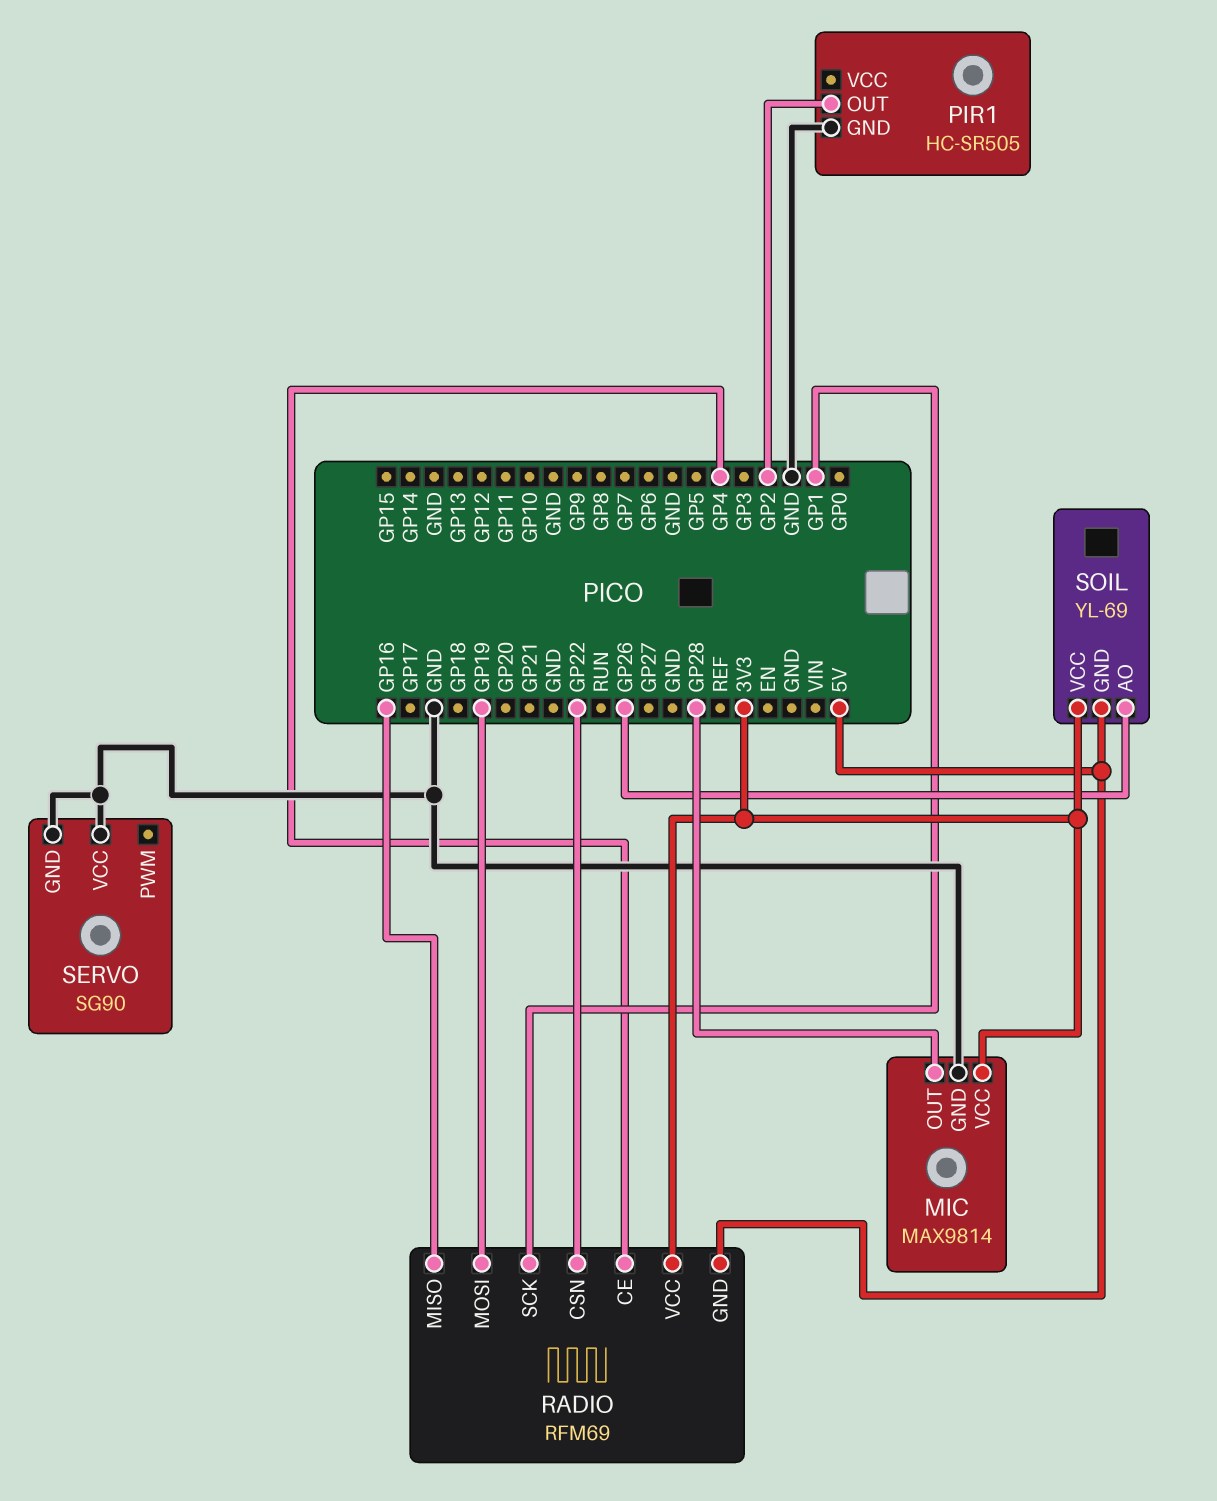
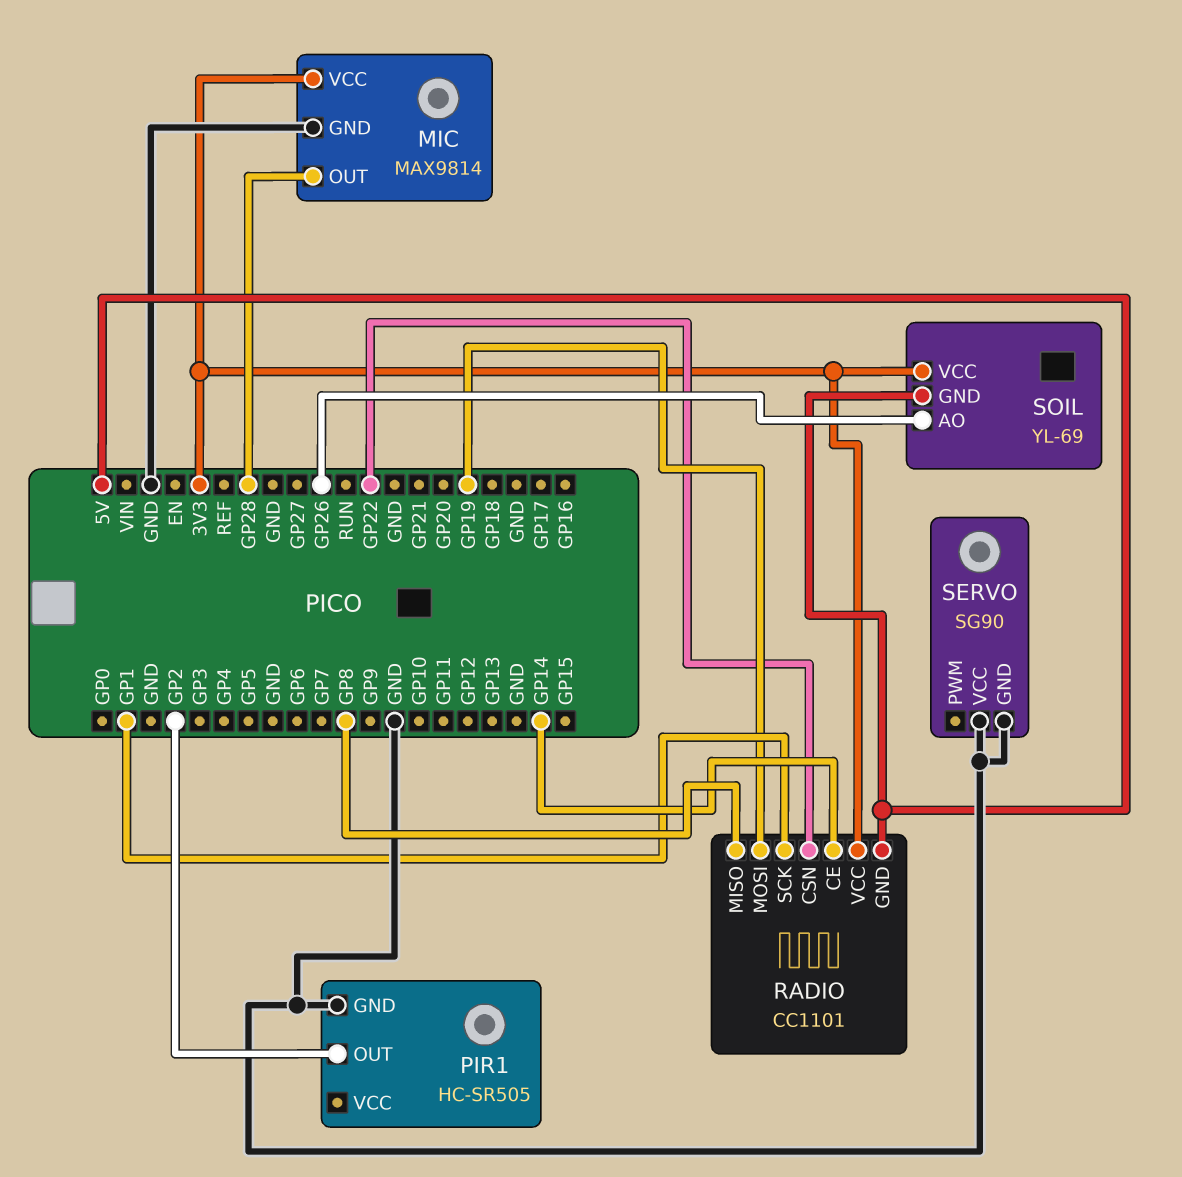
RADIO: RFM69 -> CC1101
RADIO pin CE: GP4 -> GP14
RADIO pin MISO: GP16 -> GP8

